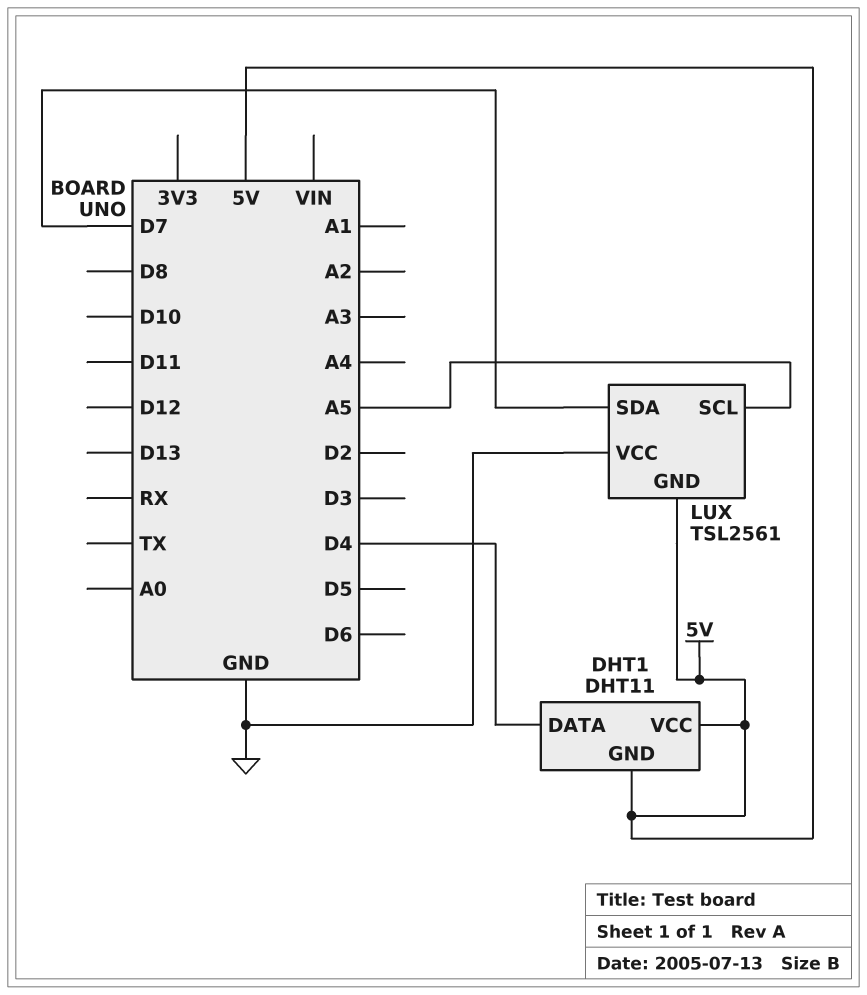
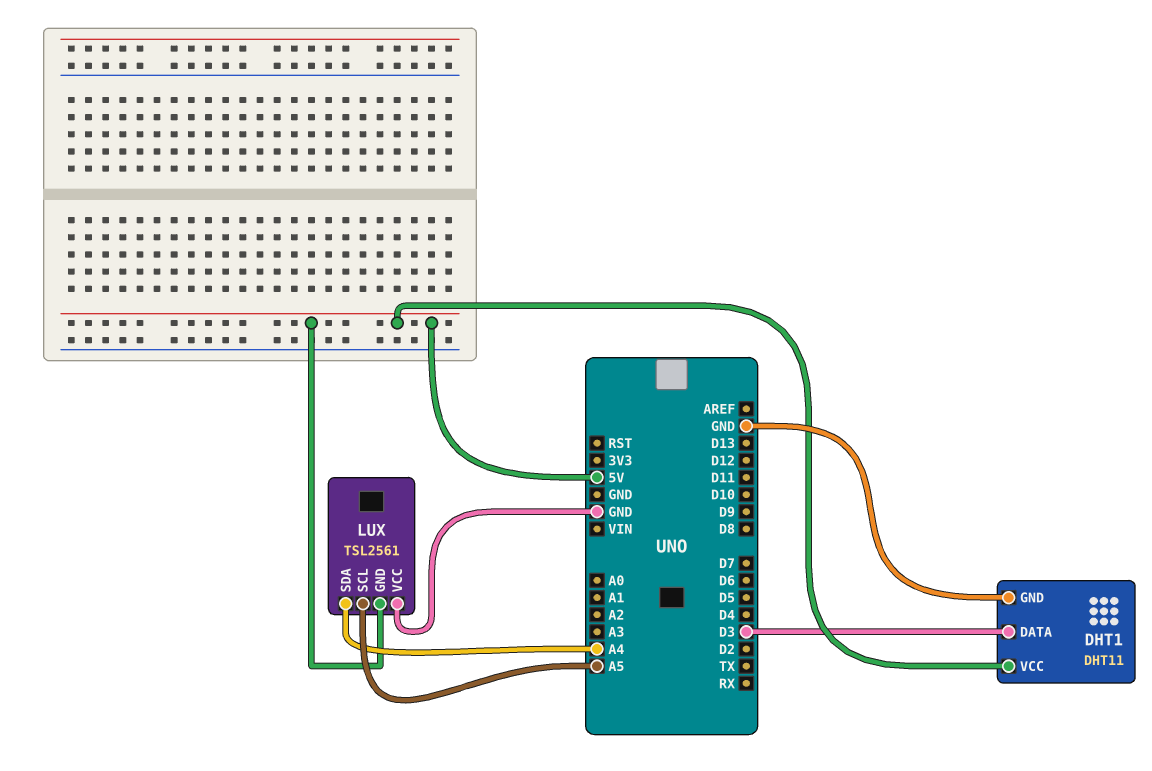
DHT1 pin DATA: D4 -> D3
DHT1 pin GND: 5V -> GND
LUX pin SDA: D7 -> A4

